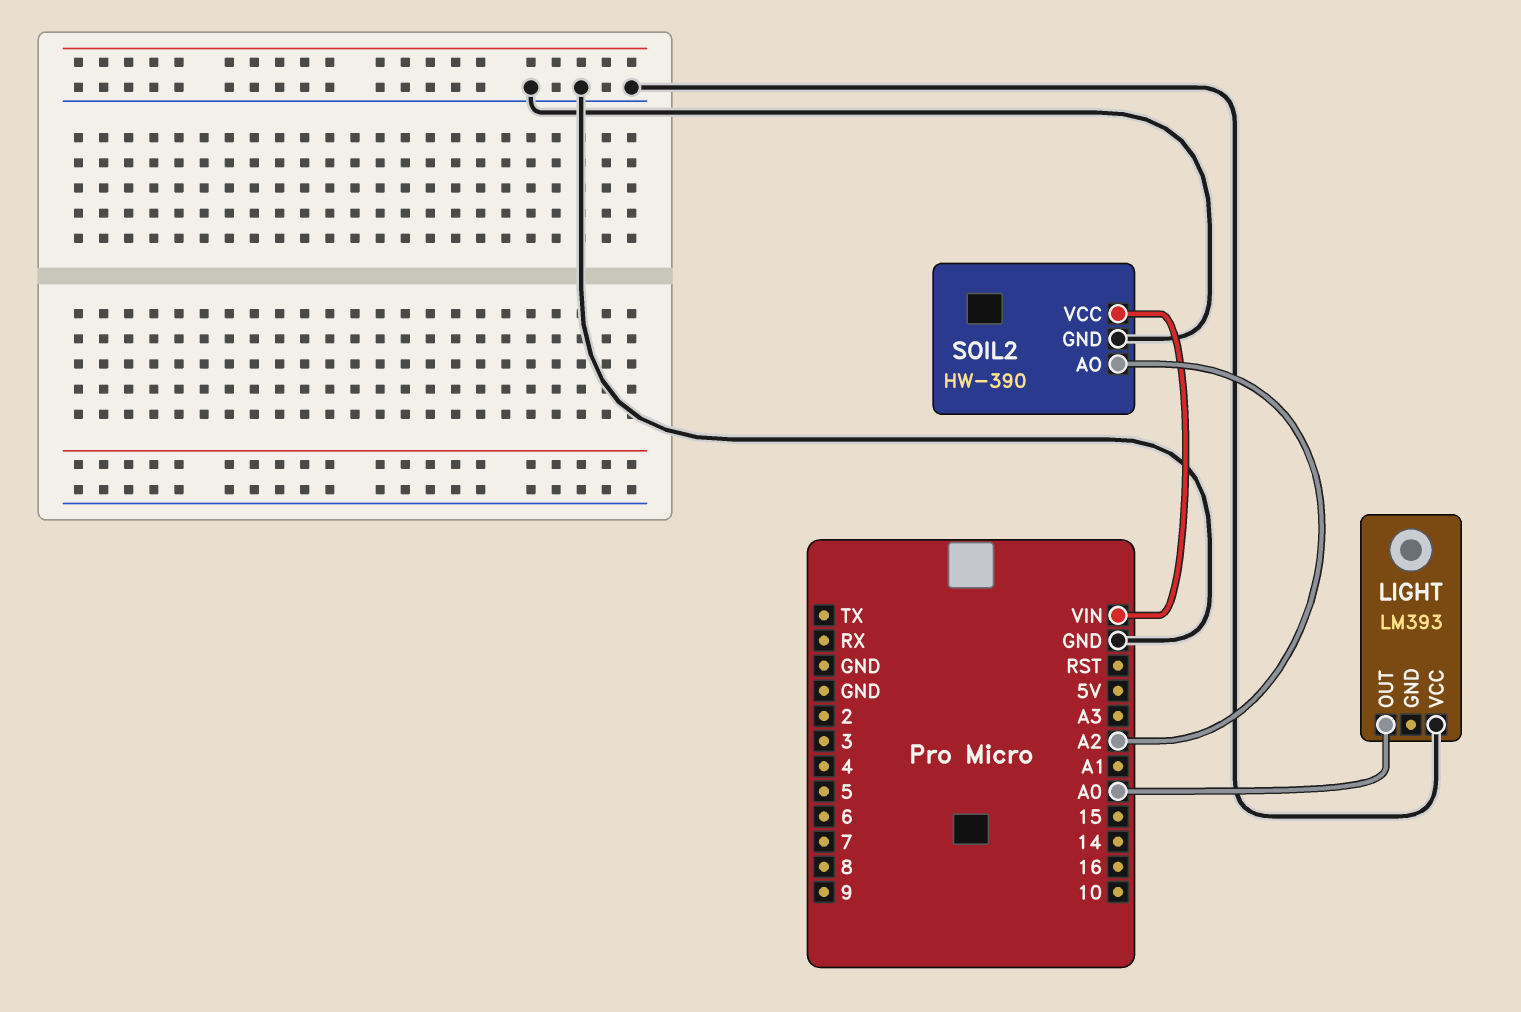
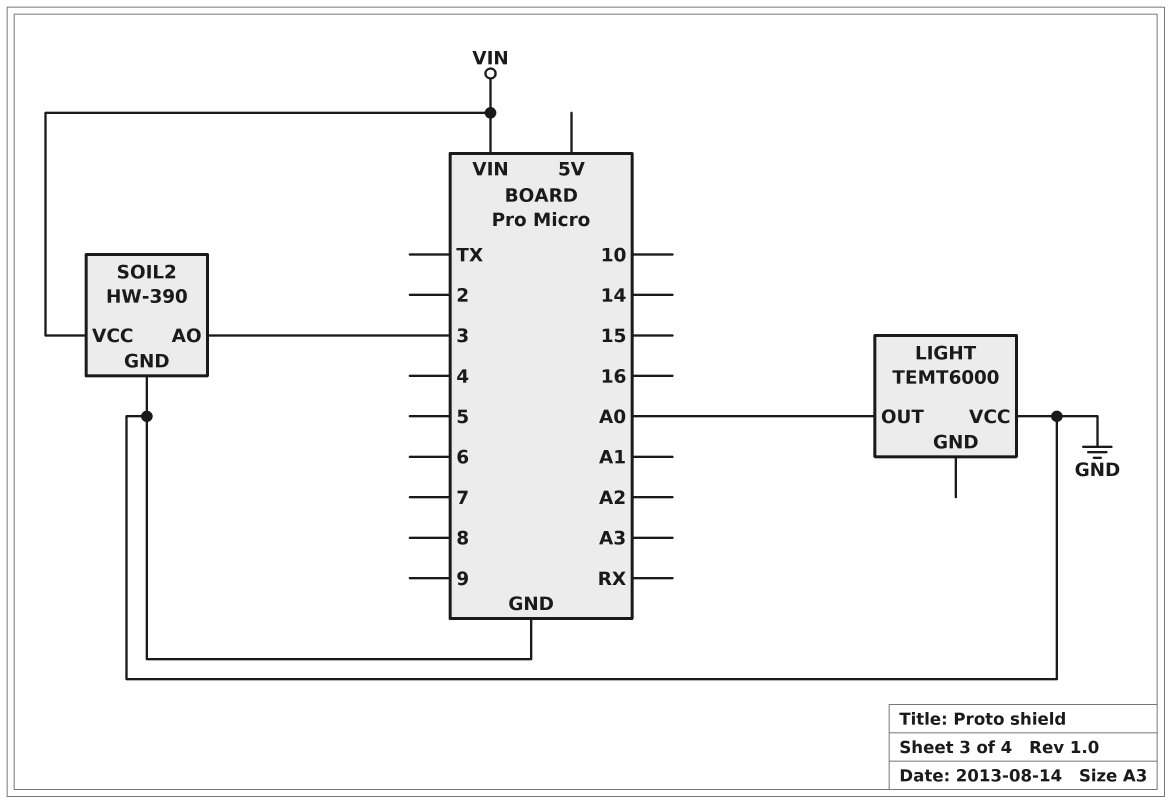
LIGHT: LM393 -> TEMT6000
SOIL2 pin AO: A2 -> 3

